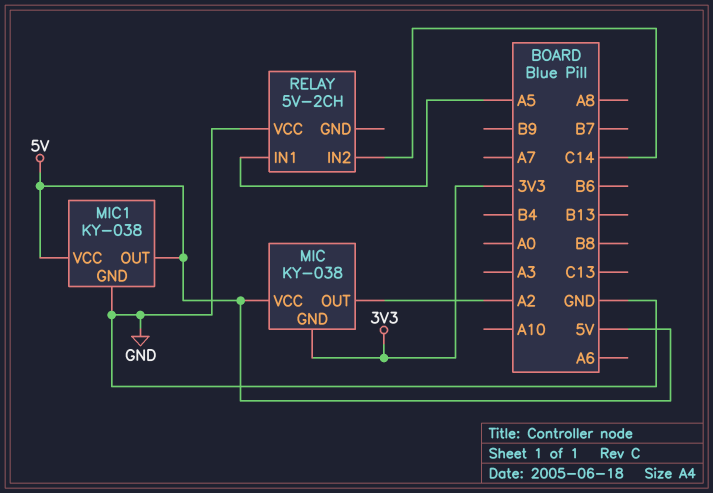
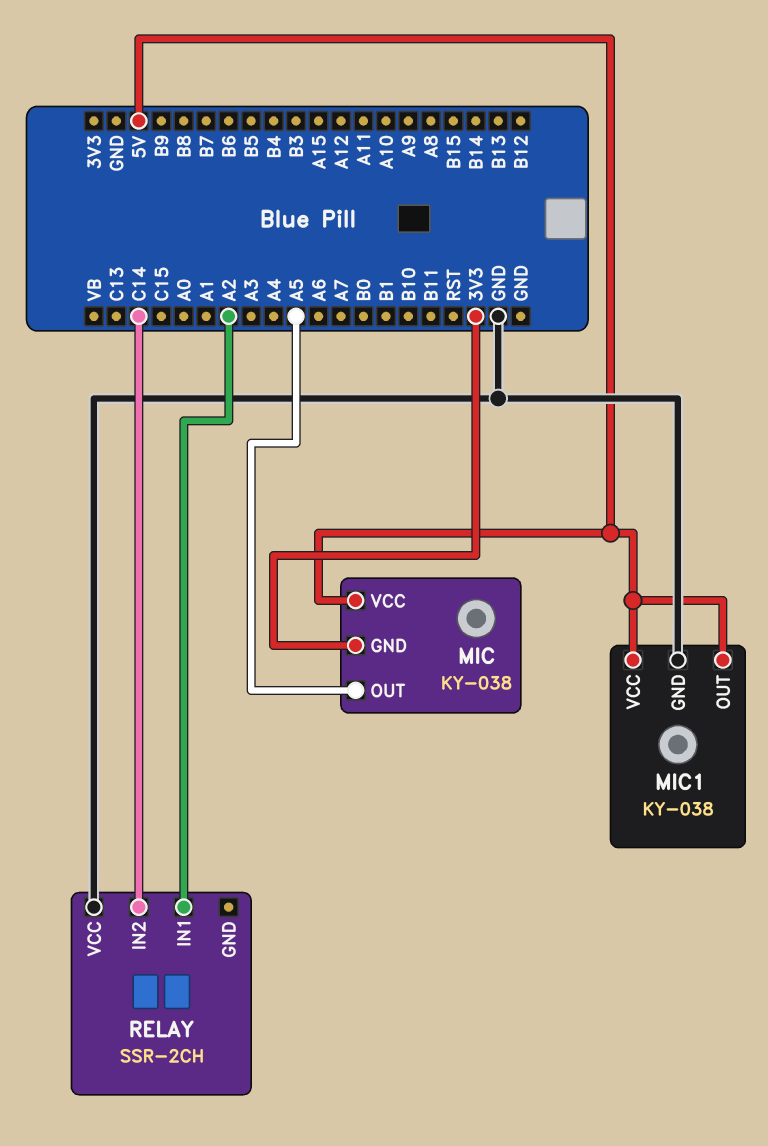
MIC pin OUT: A2 -> A5
RELAY: 5V-2CH -> SSR-2CH
RELAY pin IN1: A5 -> A2

